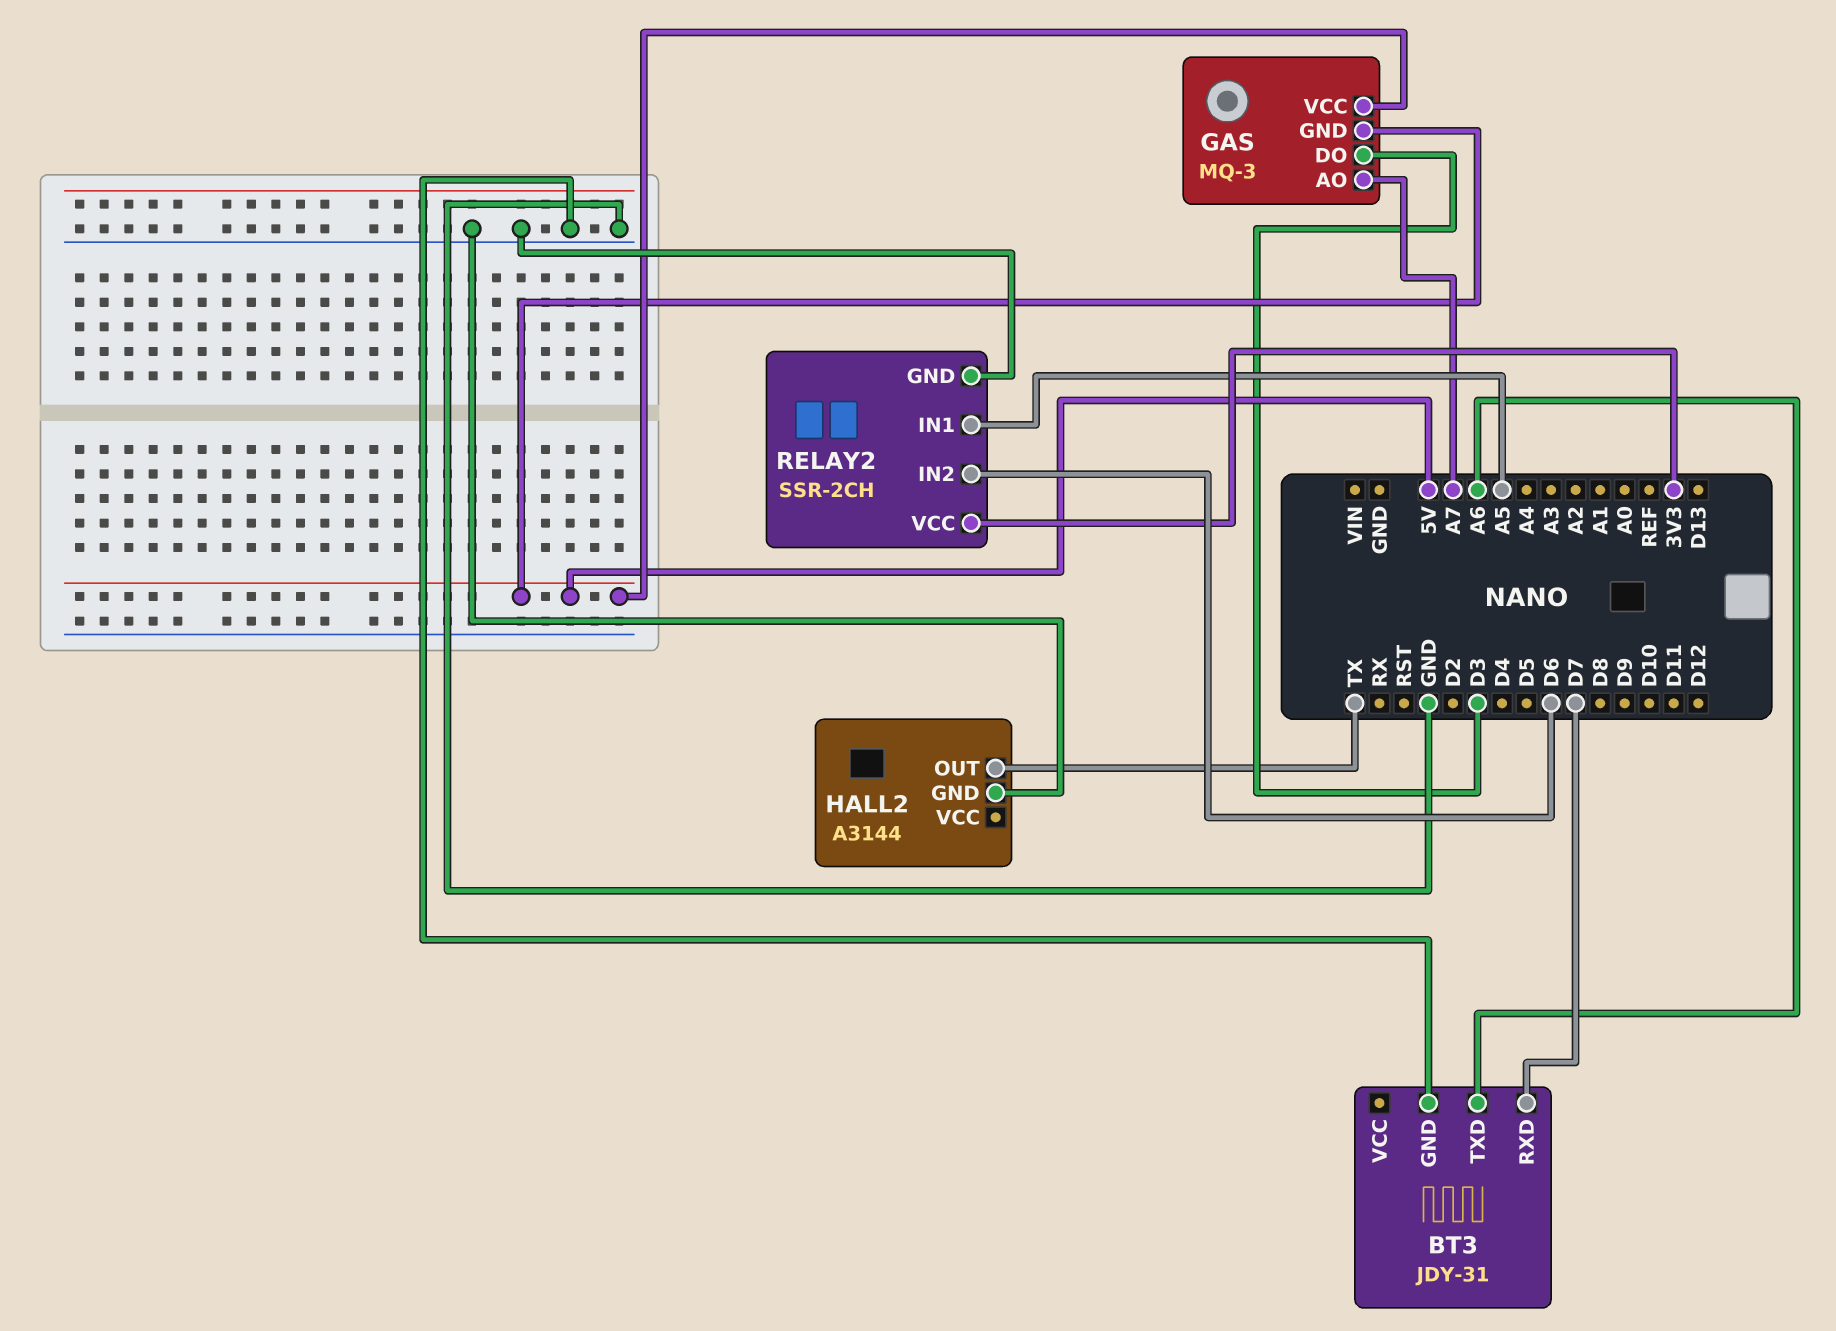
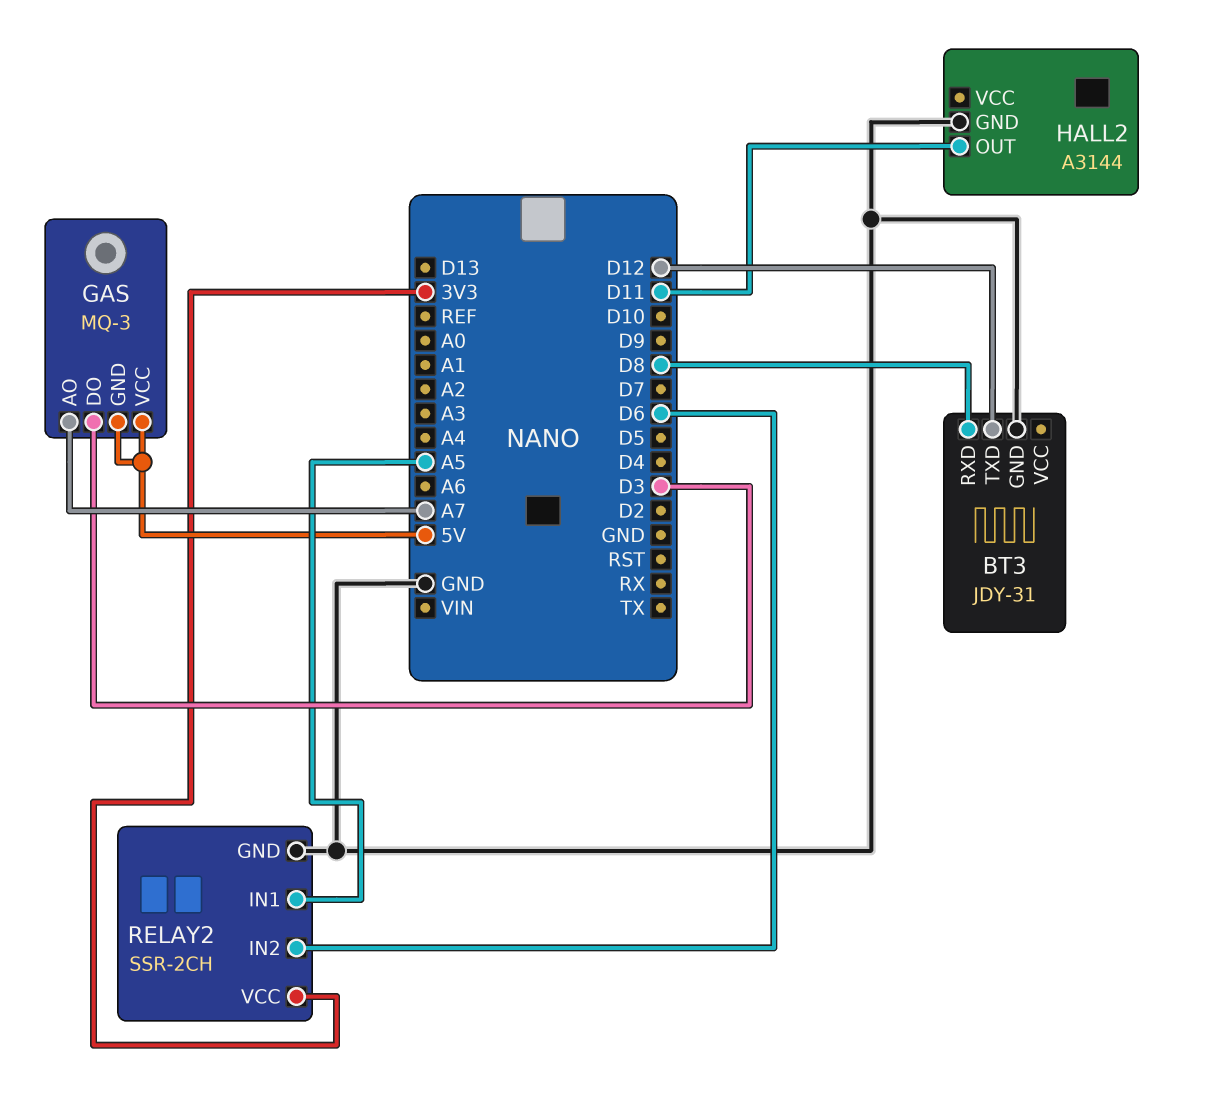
BT3 pin RXD: D7 -> D8
BT3 pin TXD: A6 -> D12
HALL2 pin OUT: TX -> D11

